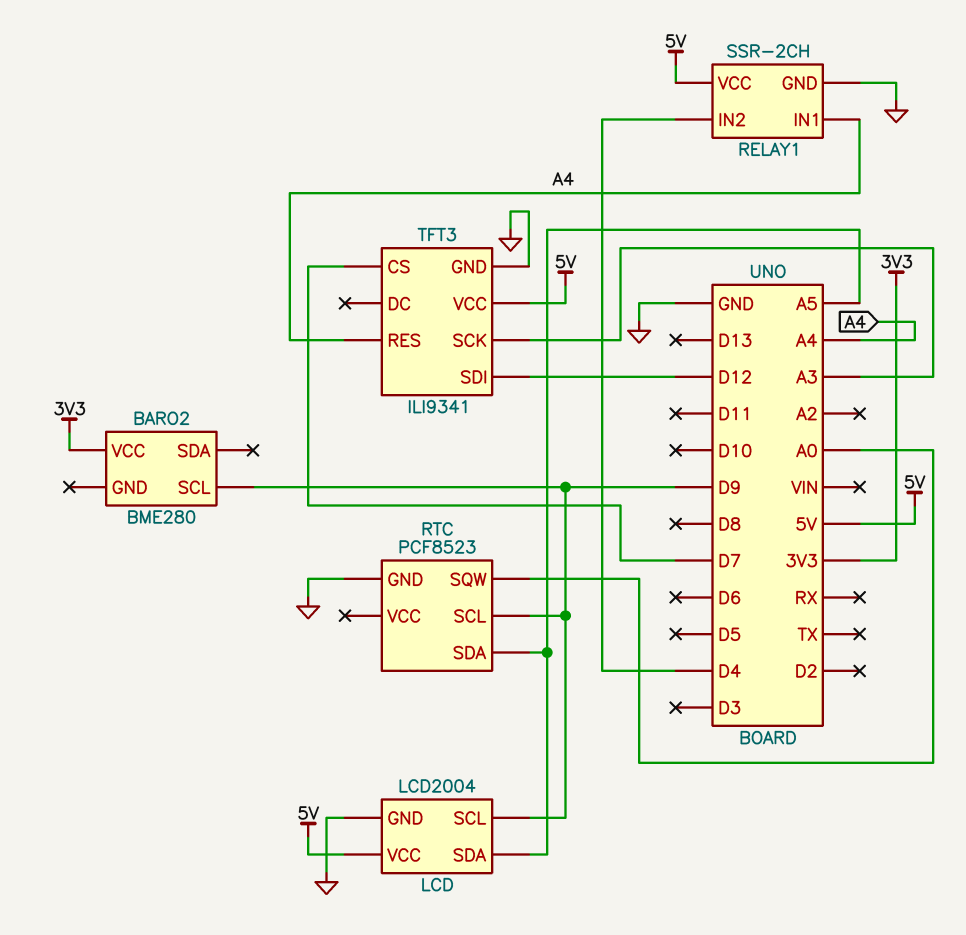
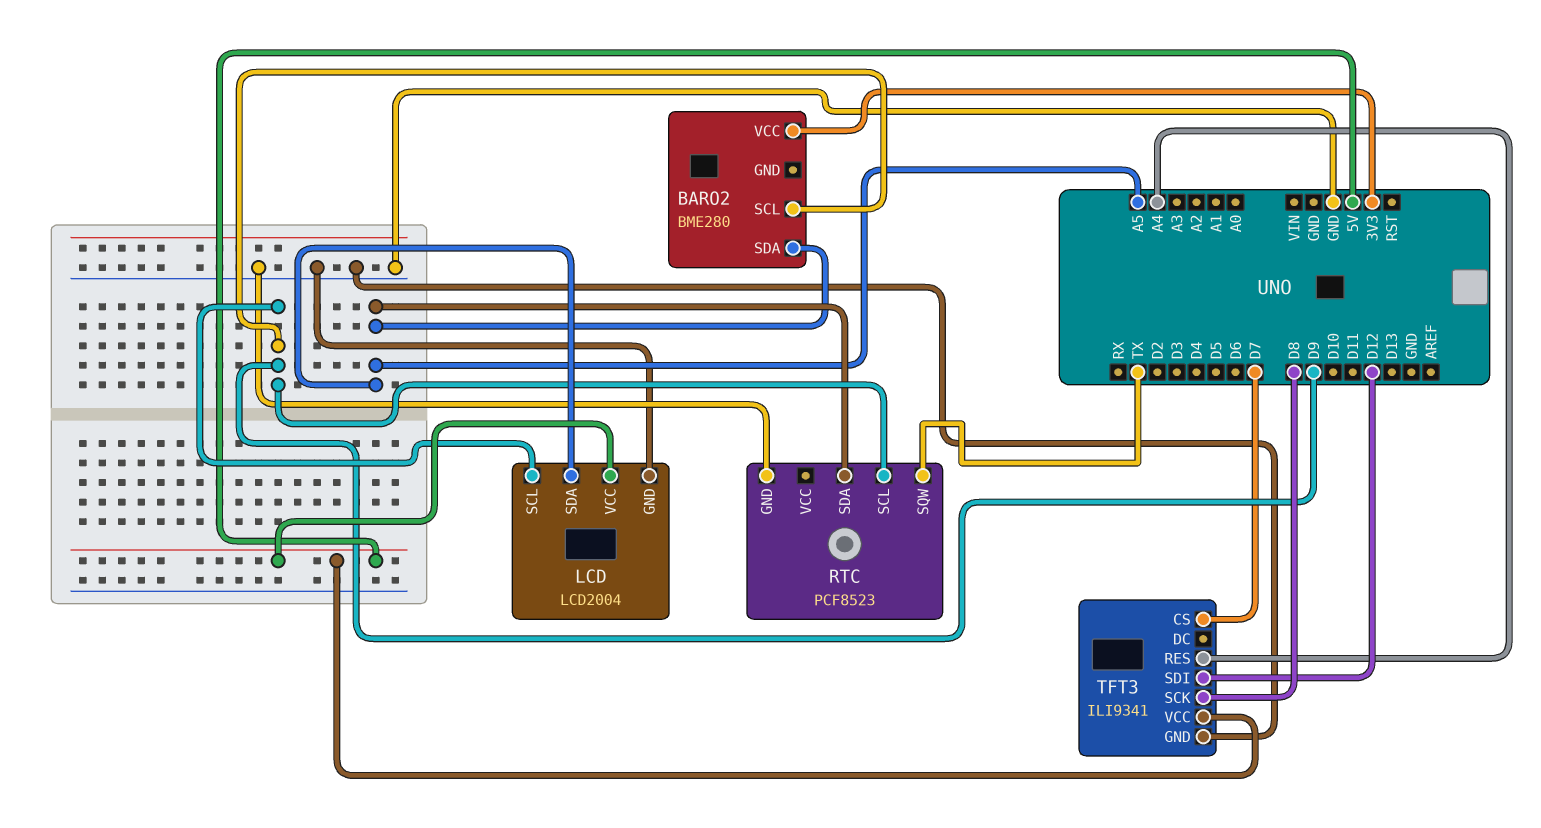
BARO2 pin SDA: none -> A5
RELAY1: SSR-2CH -> none
RELAY1 pin GND: GND -> none
RELAY1 pin IN1: A4 -> none
RELAY1 pin IN2: D4 -> none
RELAY1 pin VCC: 5V -> none
RTC pin SQW: A0 -> TX
TFT3 pin SCK: A3 -> D8

